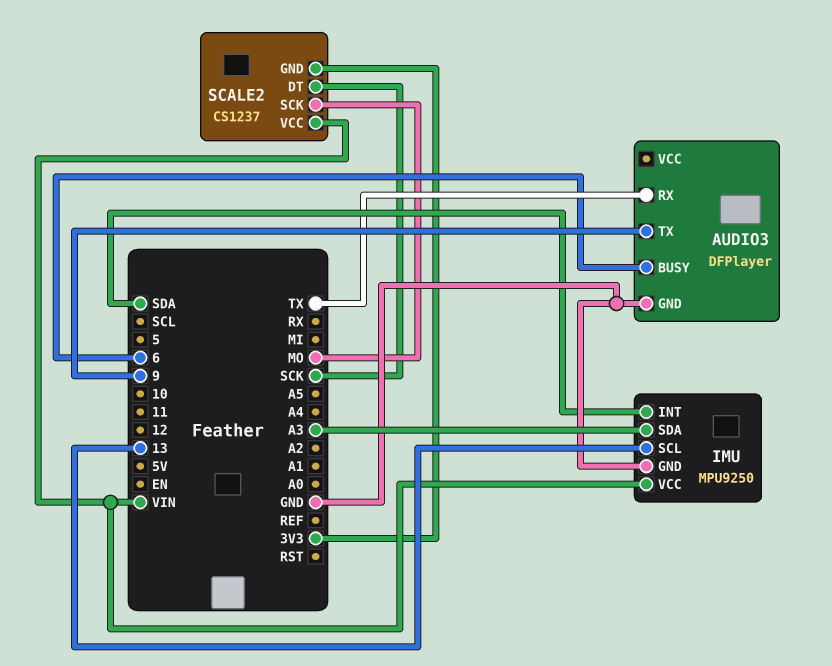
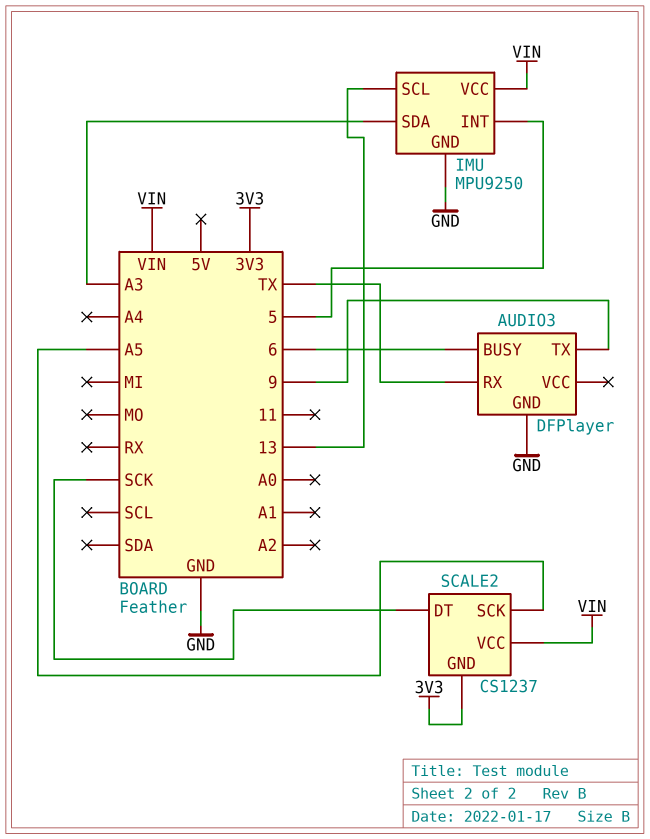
IMU pin INT: SDA -> 5
SCALE2 pin SCK: MO -> A5

